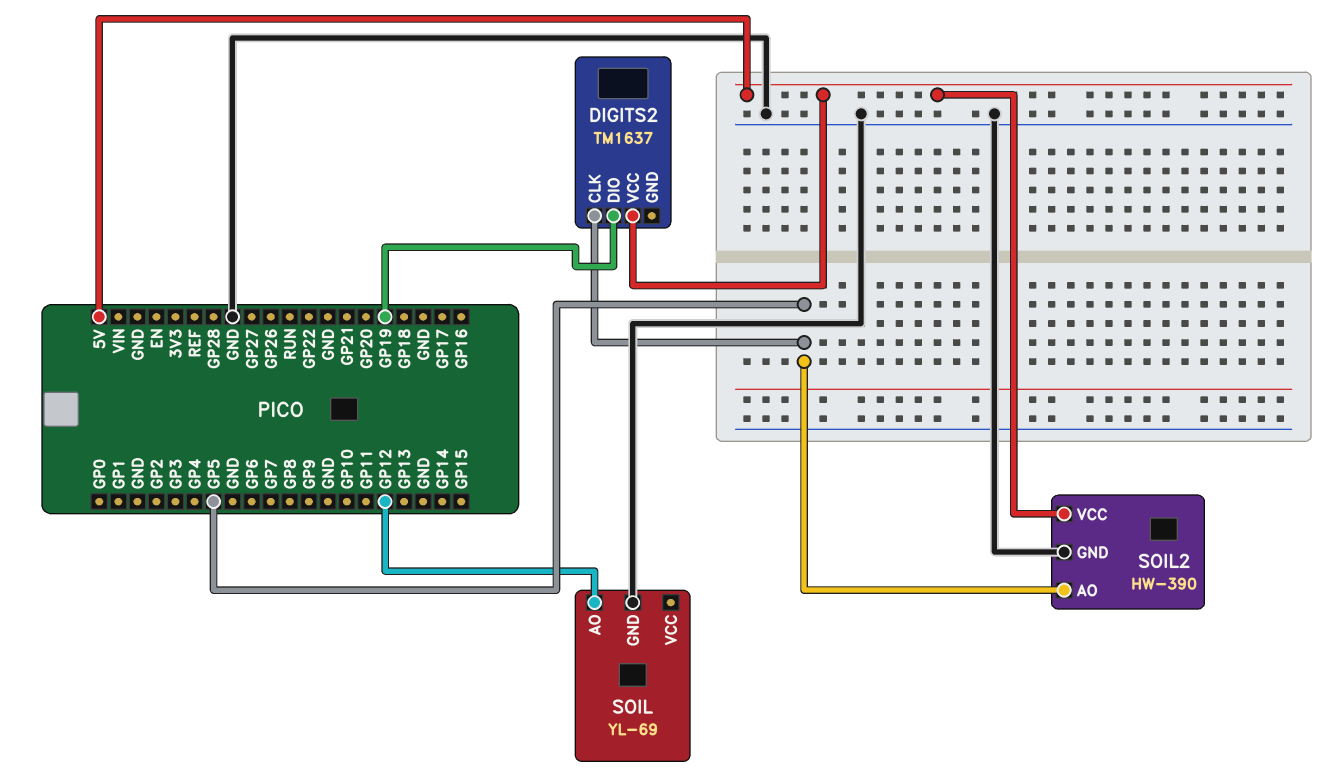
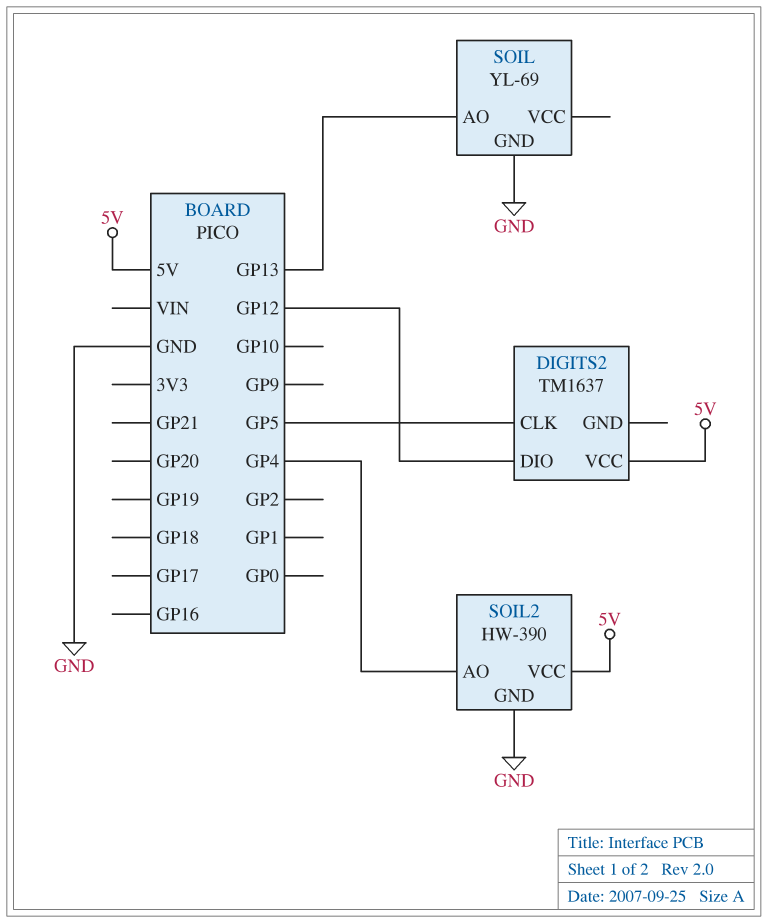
DIGITS2 pin DIO: GP19 -> GP12
SOIL pin AO: GP12 -> GP13
SOIL2 pin AO: GP5 -> GP4

